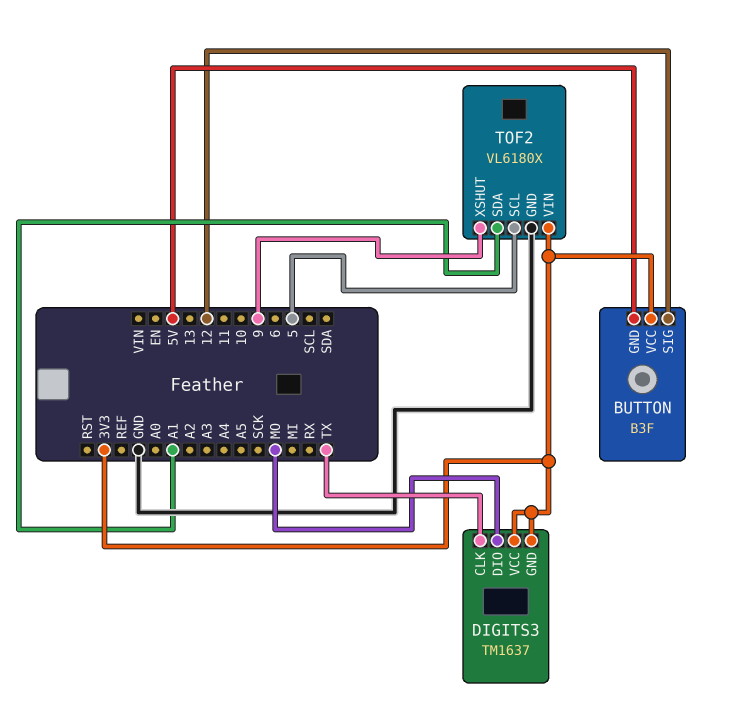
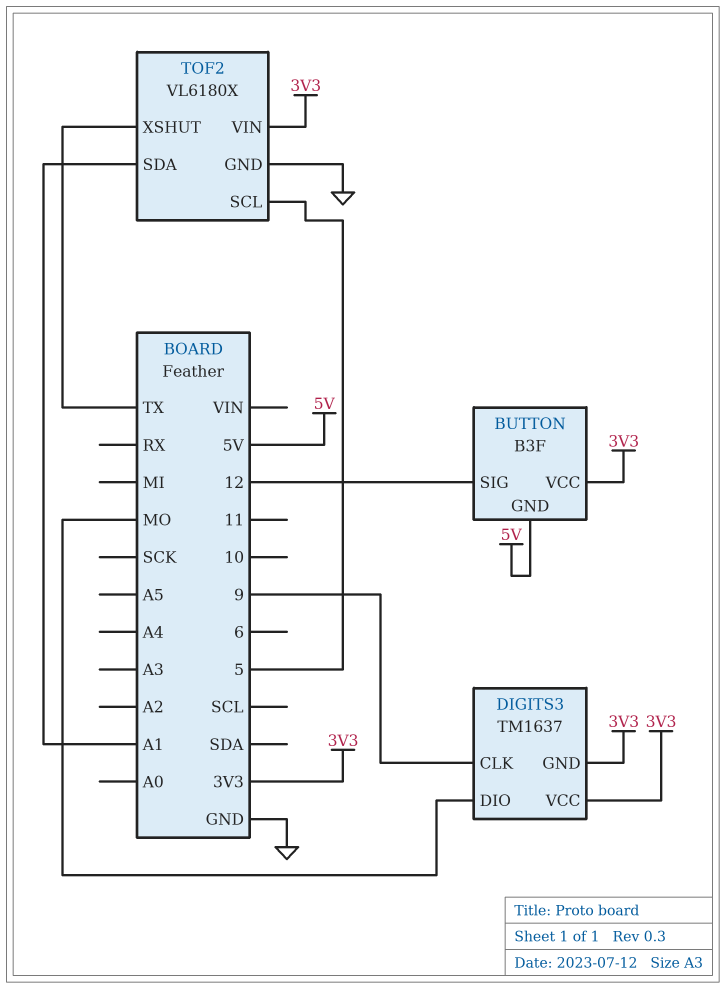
DIGITS3 pin CLK: TX -> 9
TOF2 pin XSHUT: 9 -> TX

